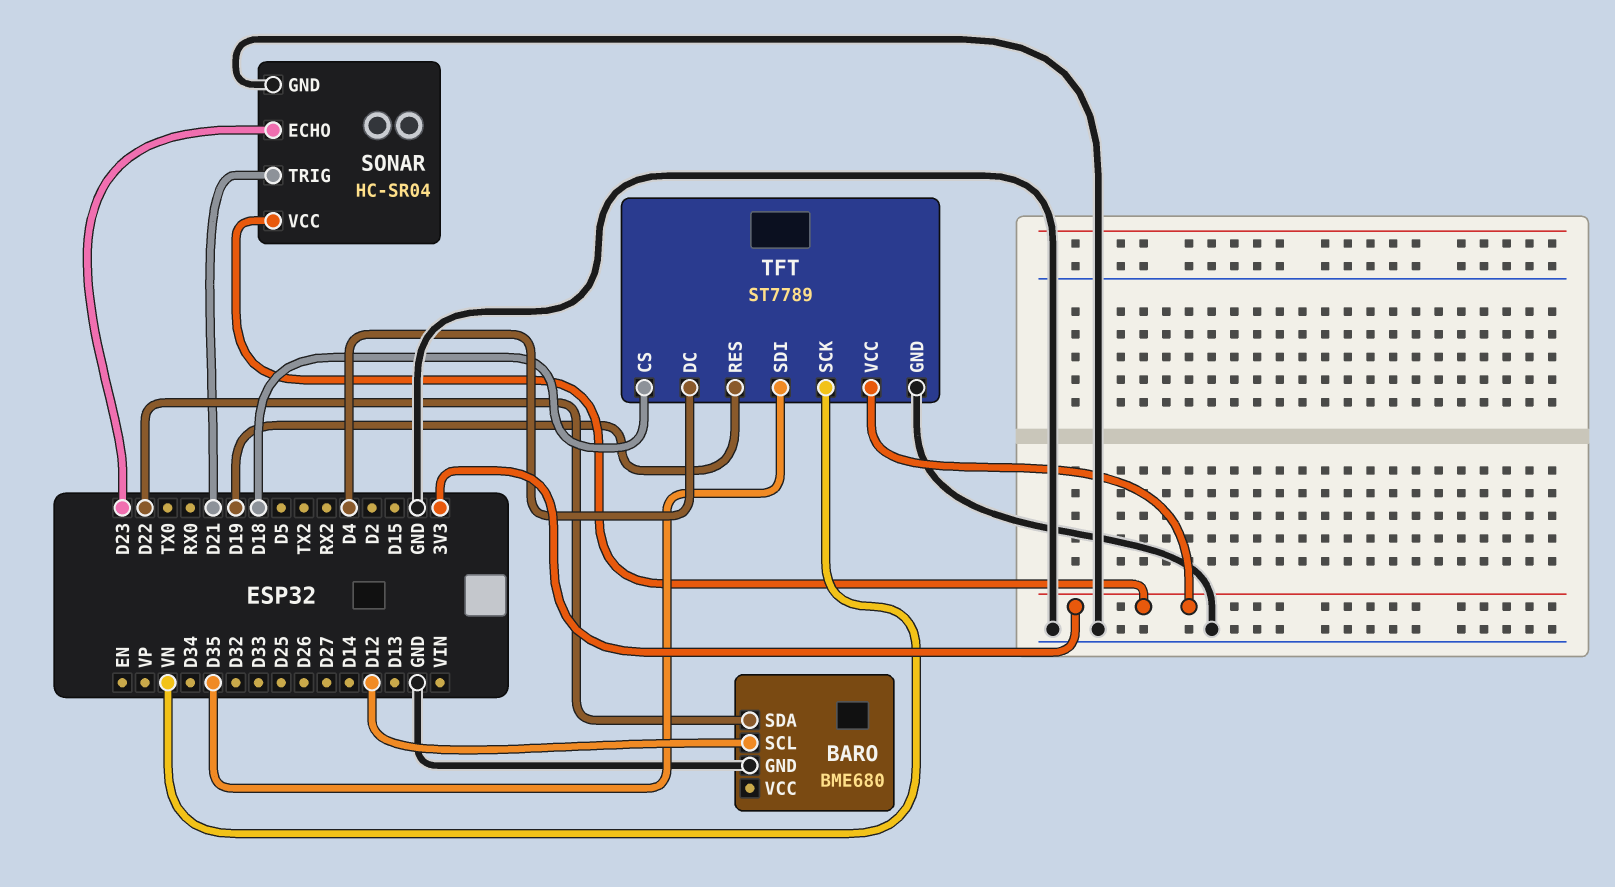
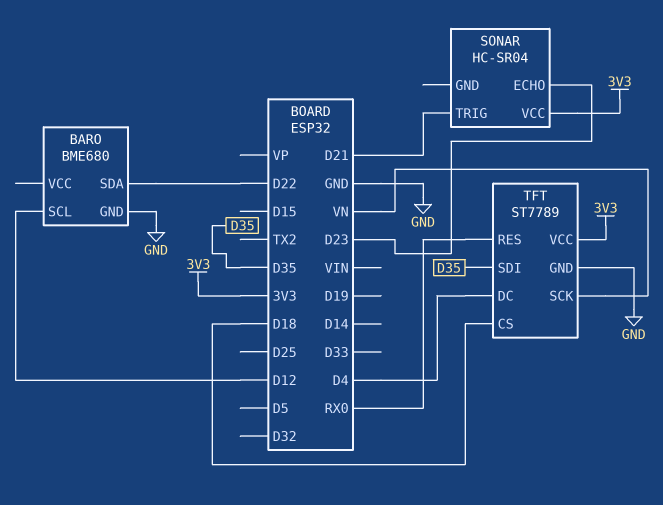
SONAR pin GND: GND -> none
TFT pin RES: D19 -> RX0

